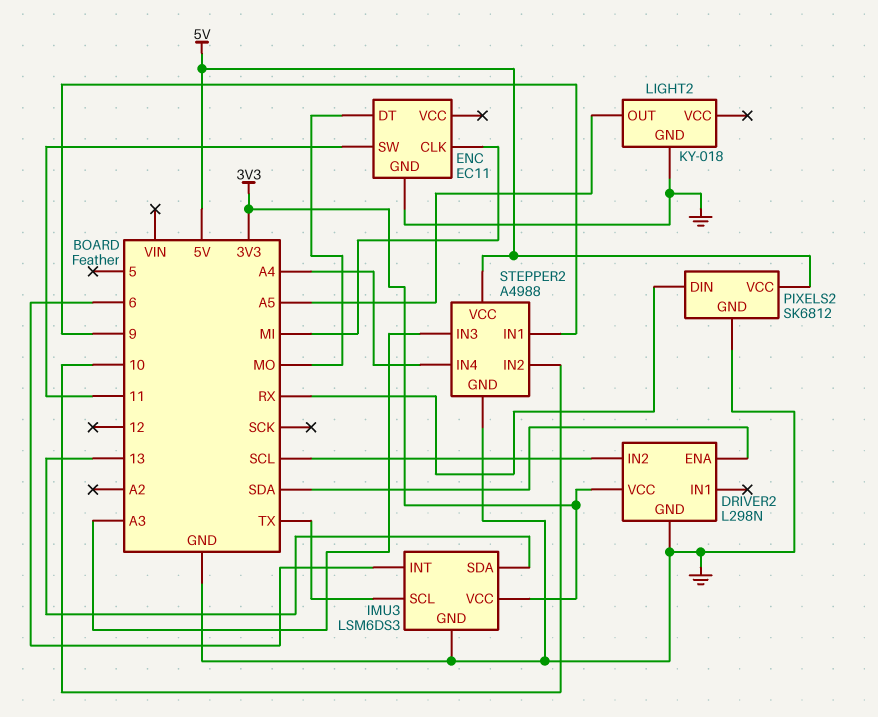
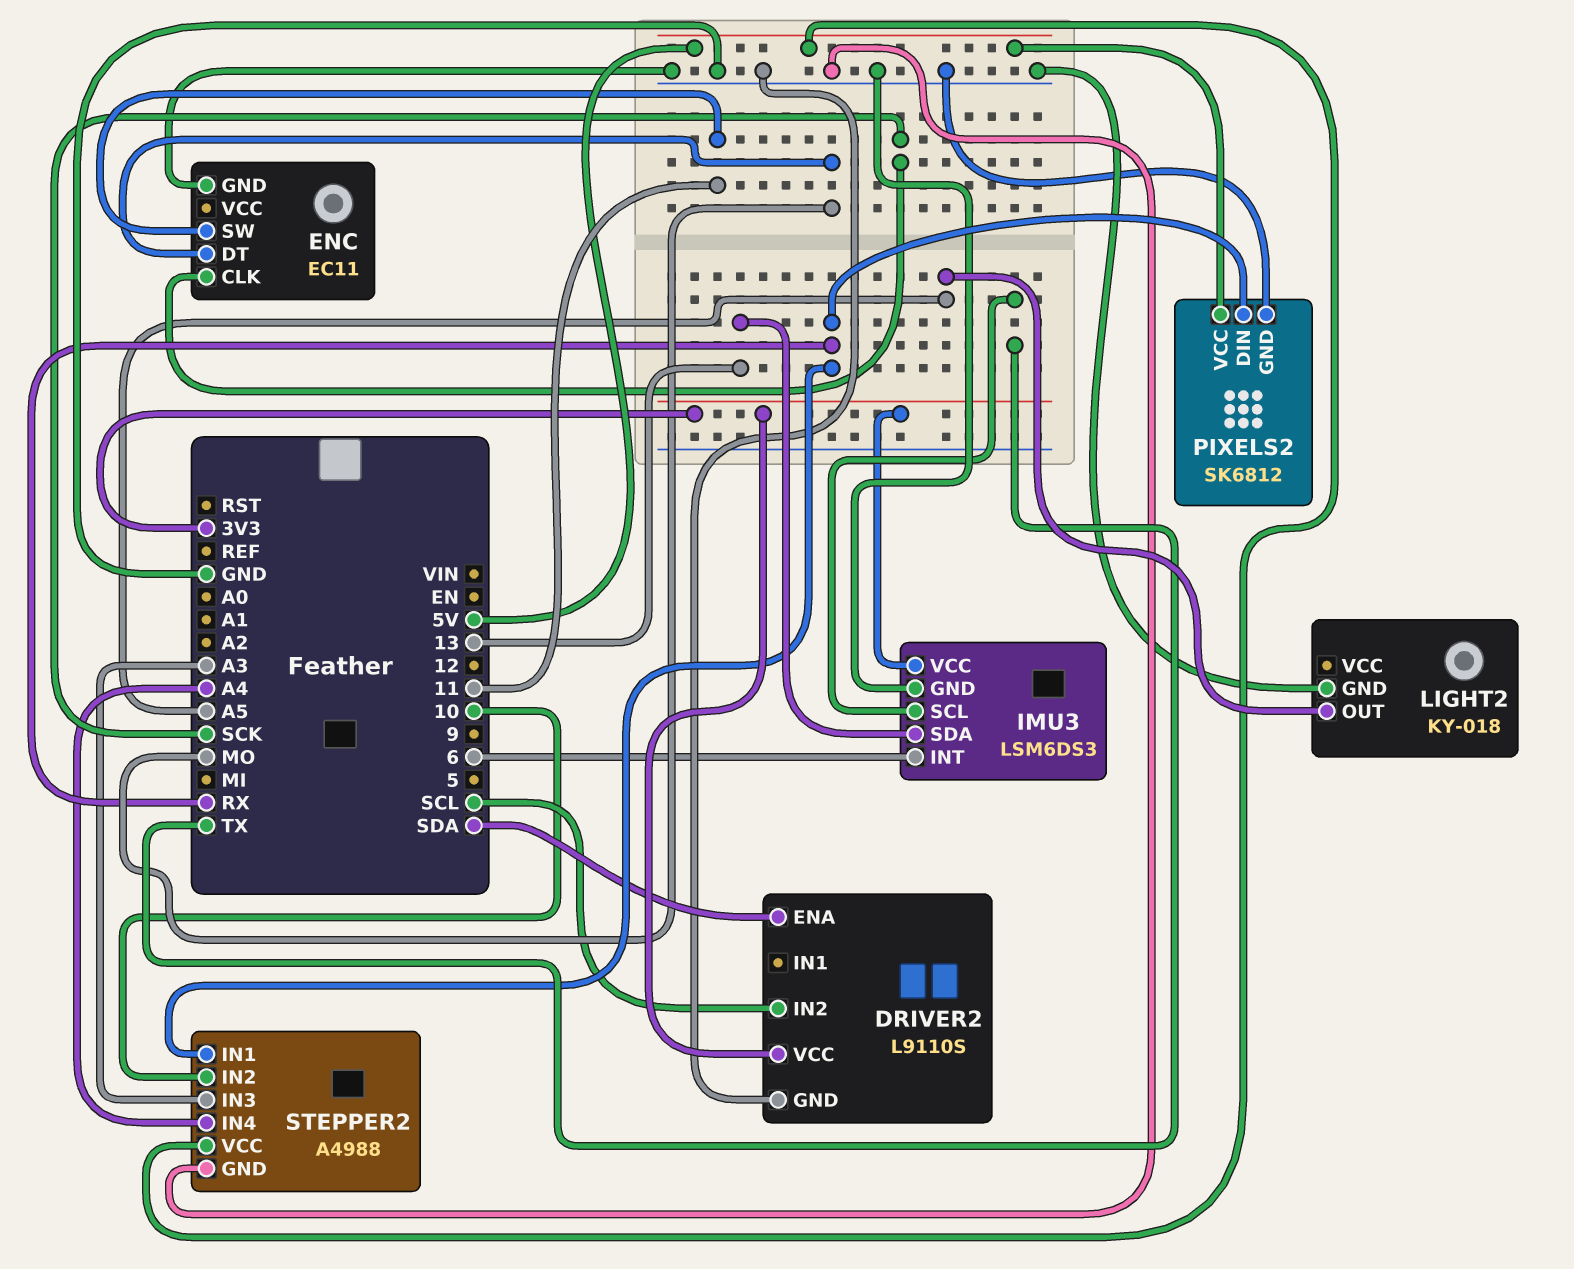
DRIVER2: L298N -> L9110S
ENC pin CLK: MI -> SCK
STEPPER2 pin IN1: 9 -> RX

